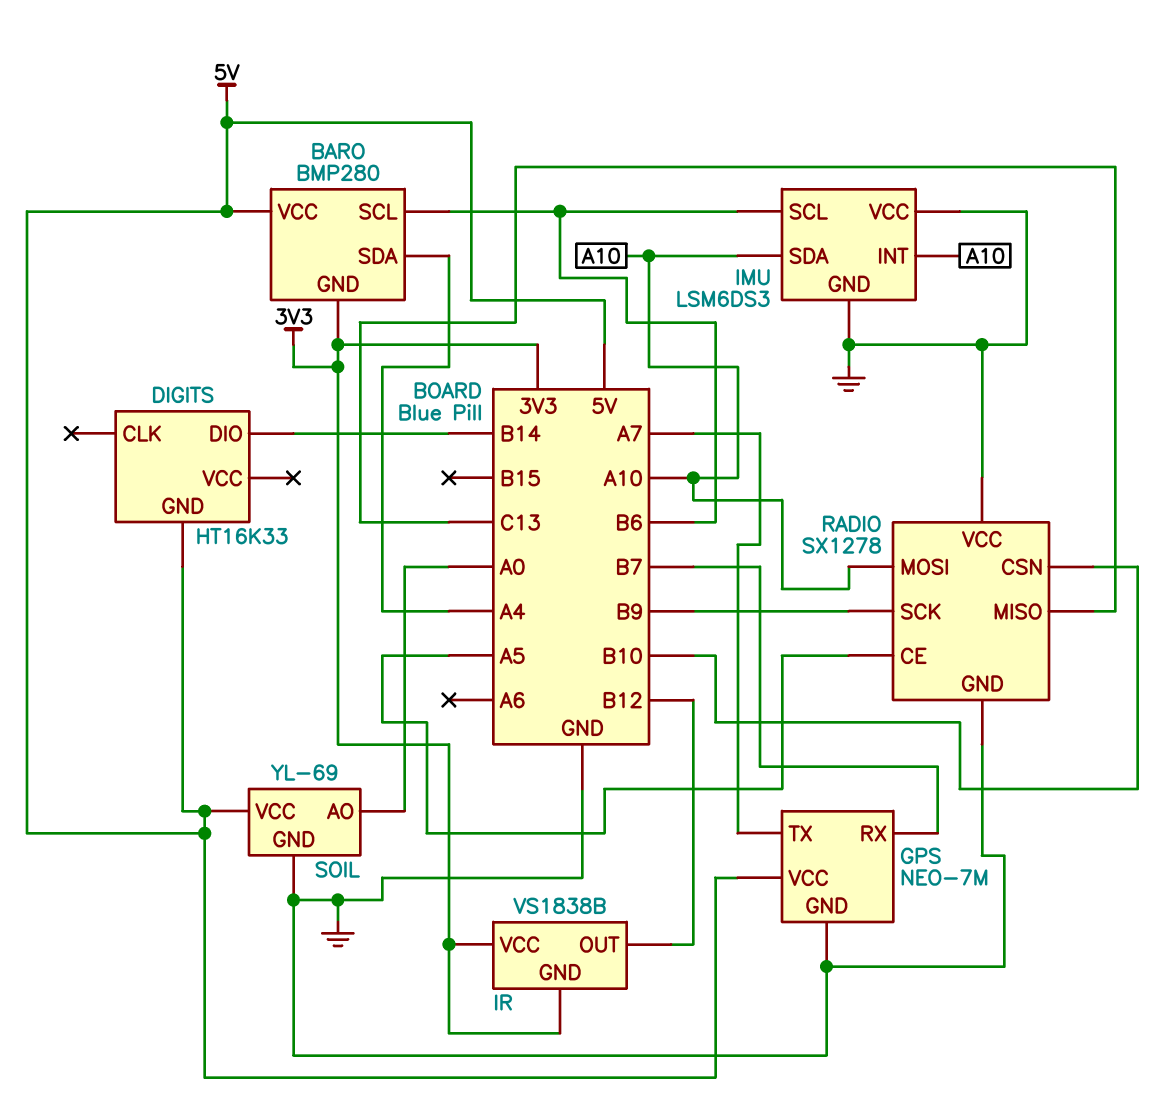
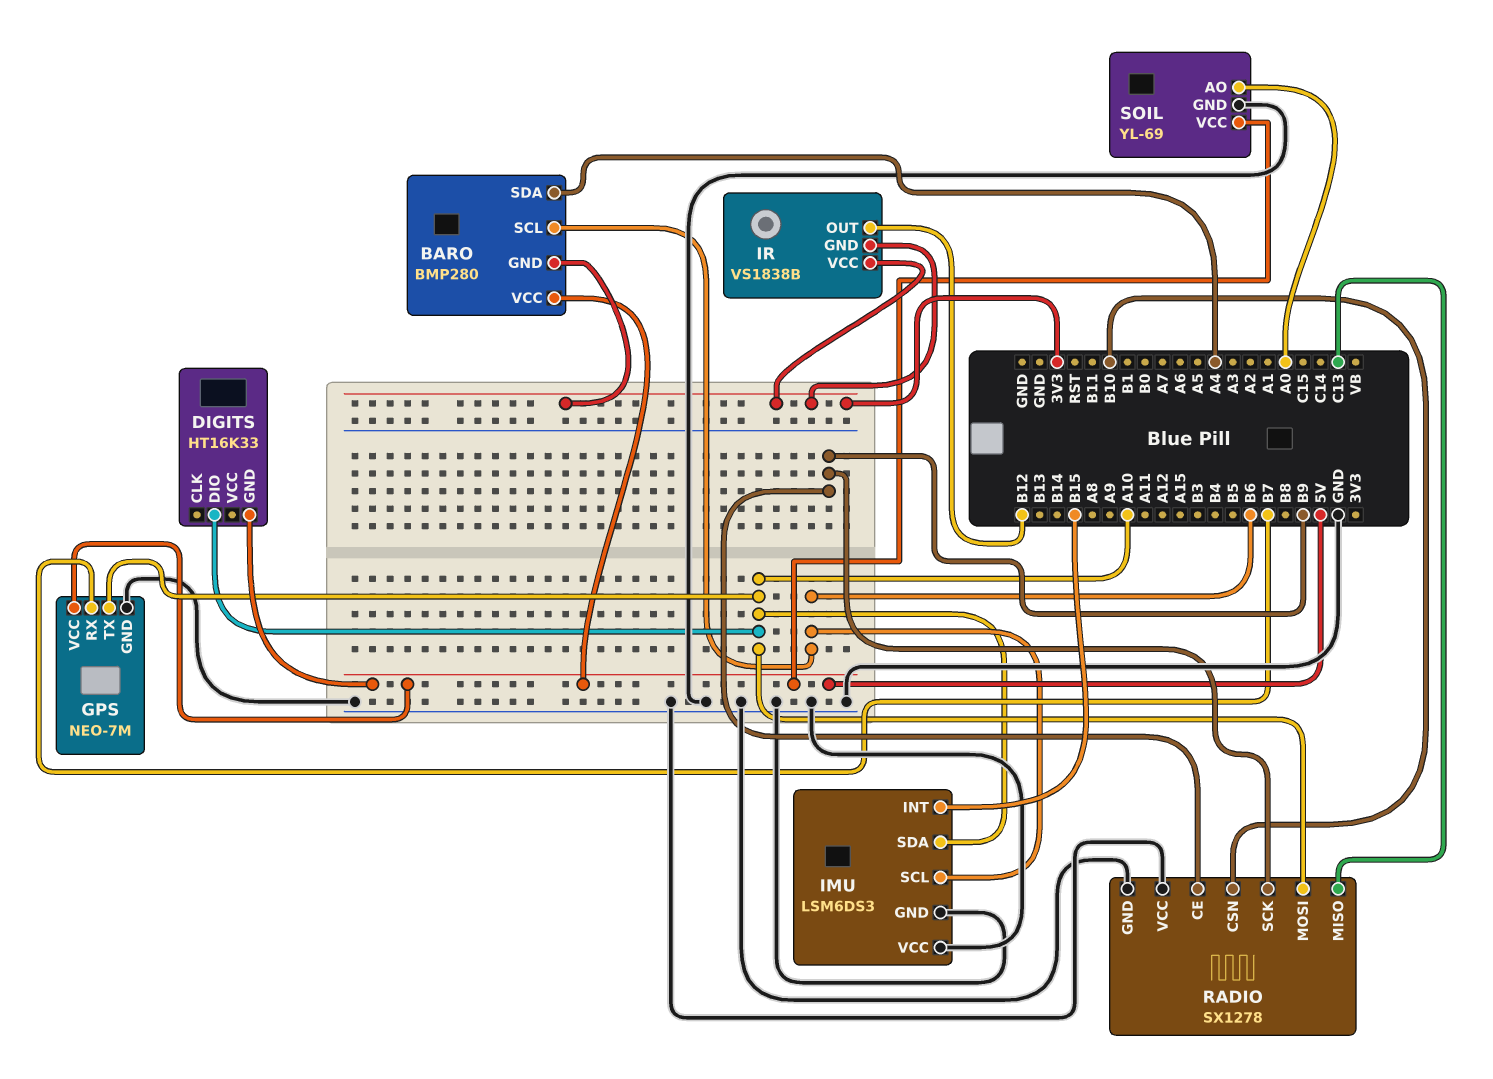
DIGITS pin DIO: B14 -> A10
GPS pin TX: A7 -> A10
IMU pin INT: A10 -> B15
RADIO pin CE: A5 -> B9

